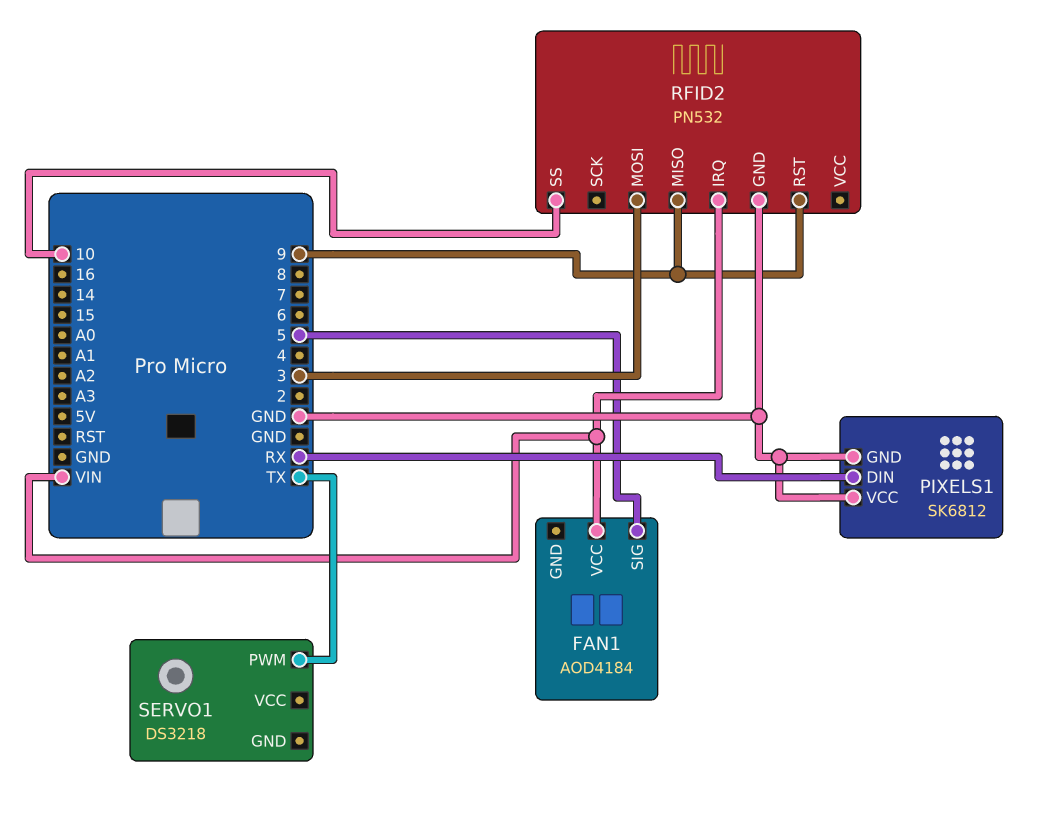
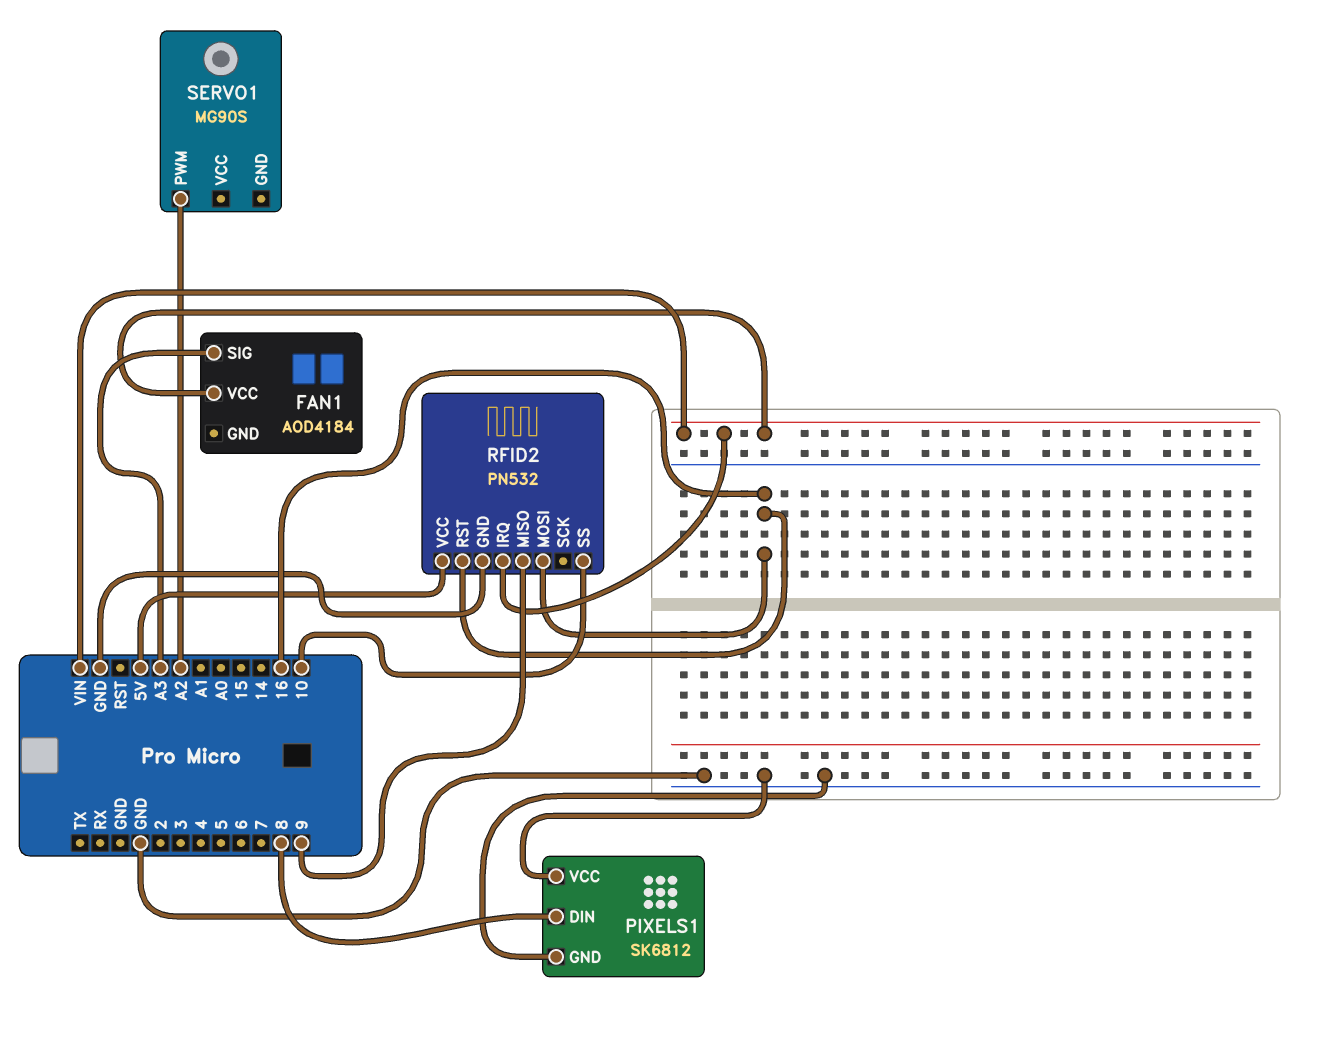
FAN1 pin SIG: 5 -> A3
PIXELS1 pin DIN: RX -> 8
RFID2 pin MOSI: 3 -> 16
RFID2 pin RST: 9 -> 16
RFID2 pin VCC: none -> 5V
SERVO1: DS3218 -> MG90S
SERVO1 pin PWM: TX -> A2

